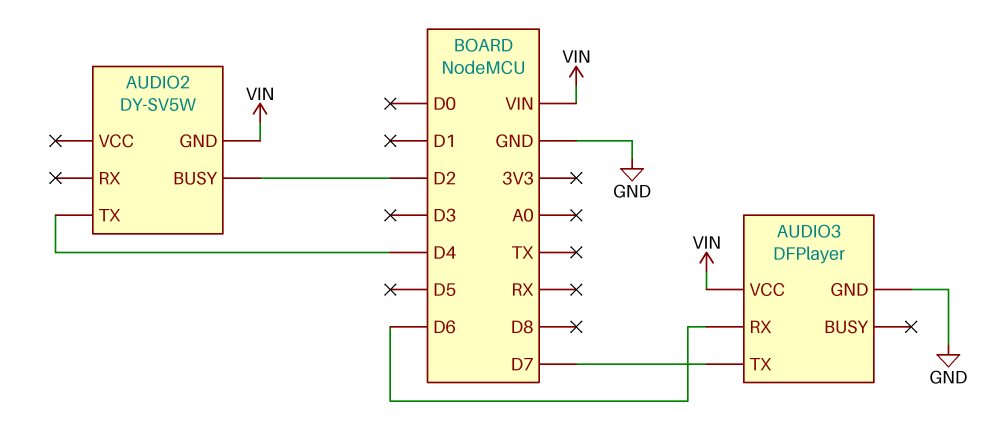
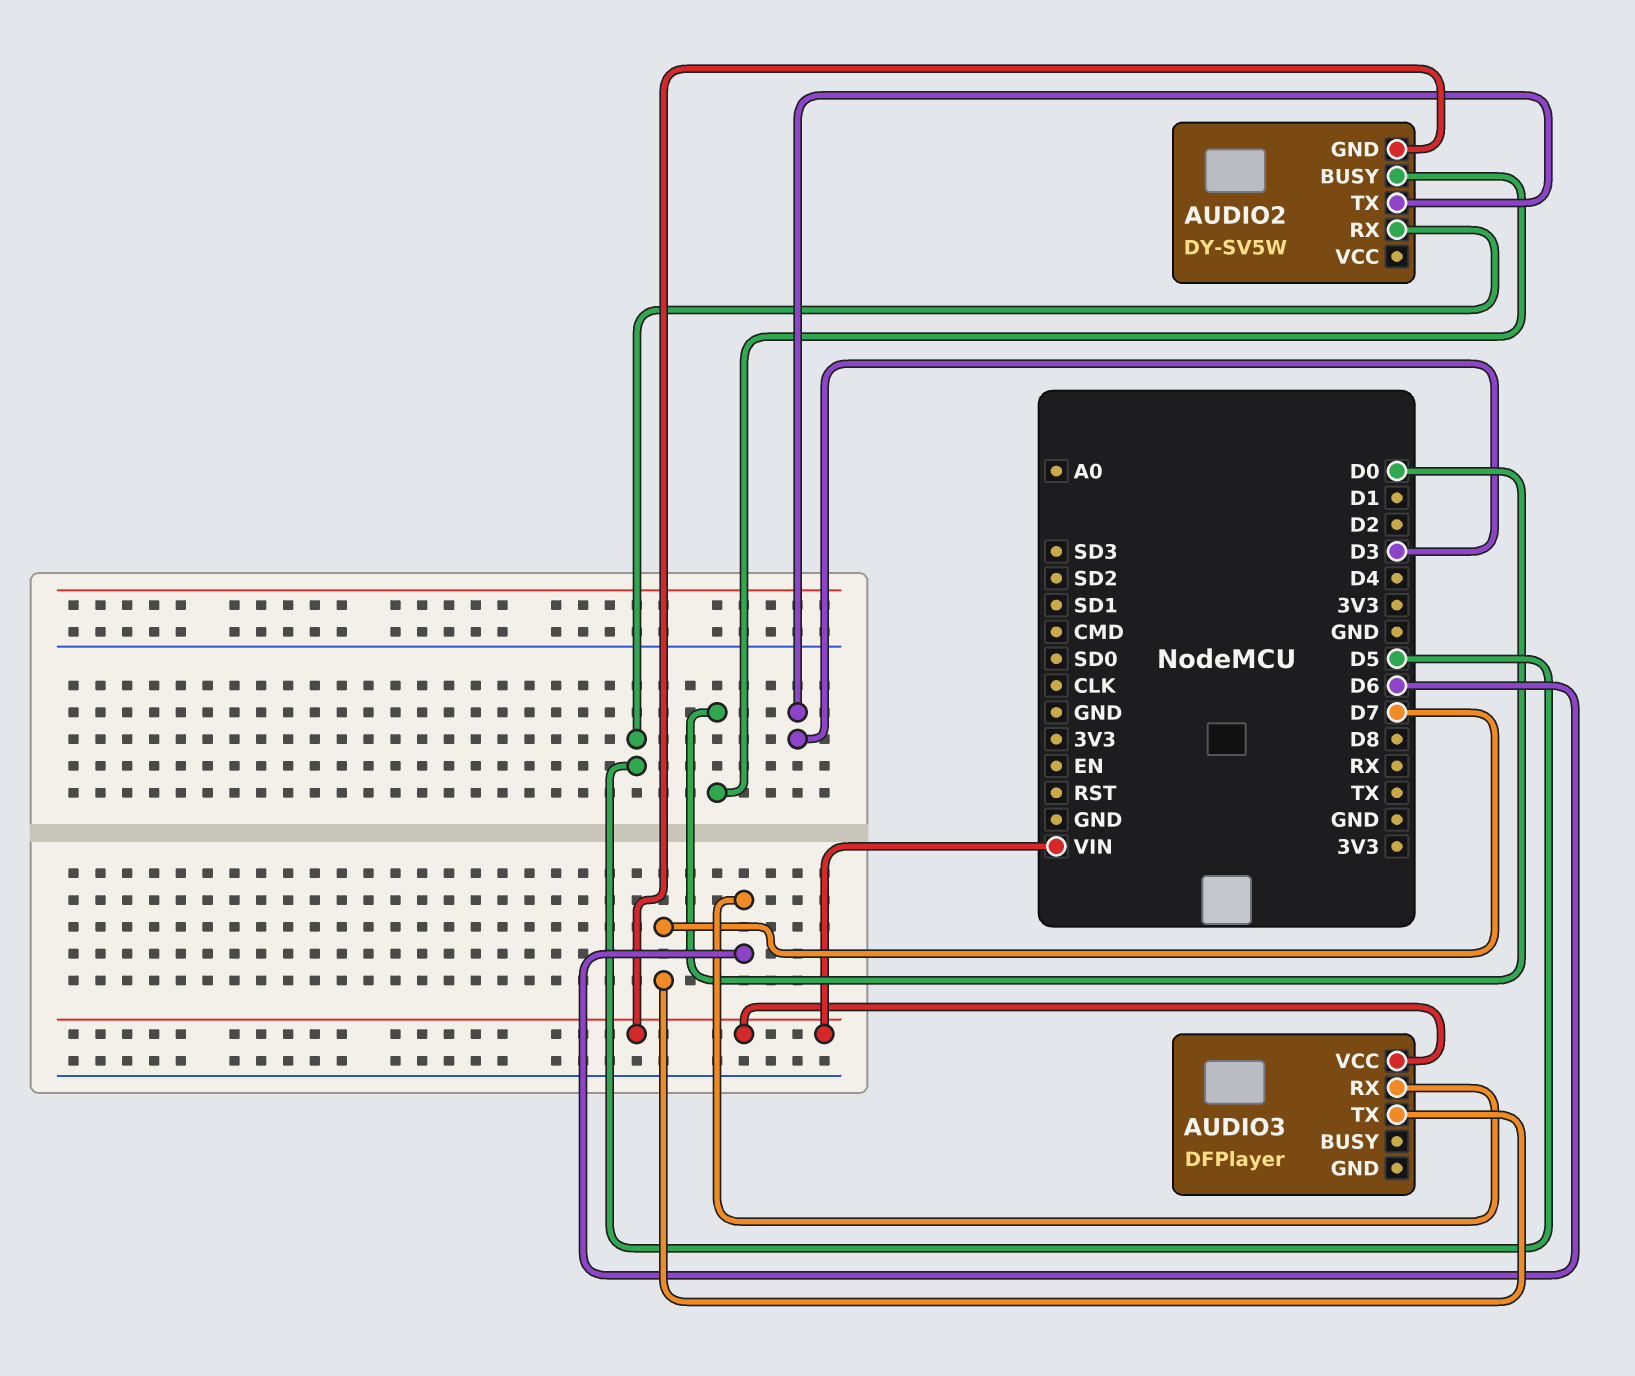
AUDIO2 pin BUSY: D2 -> D0
AUDIO2 pin RX: none -> D5
AUDIO2 pin TX: D4 -> D3
AUDIO3 pin GND: GND -> none

